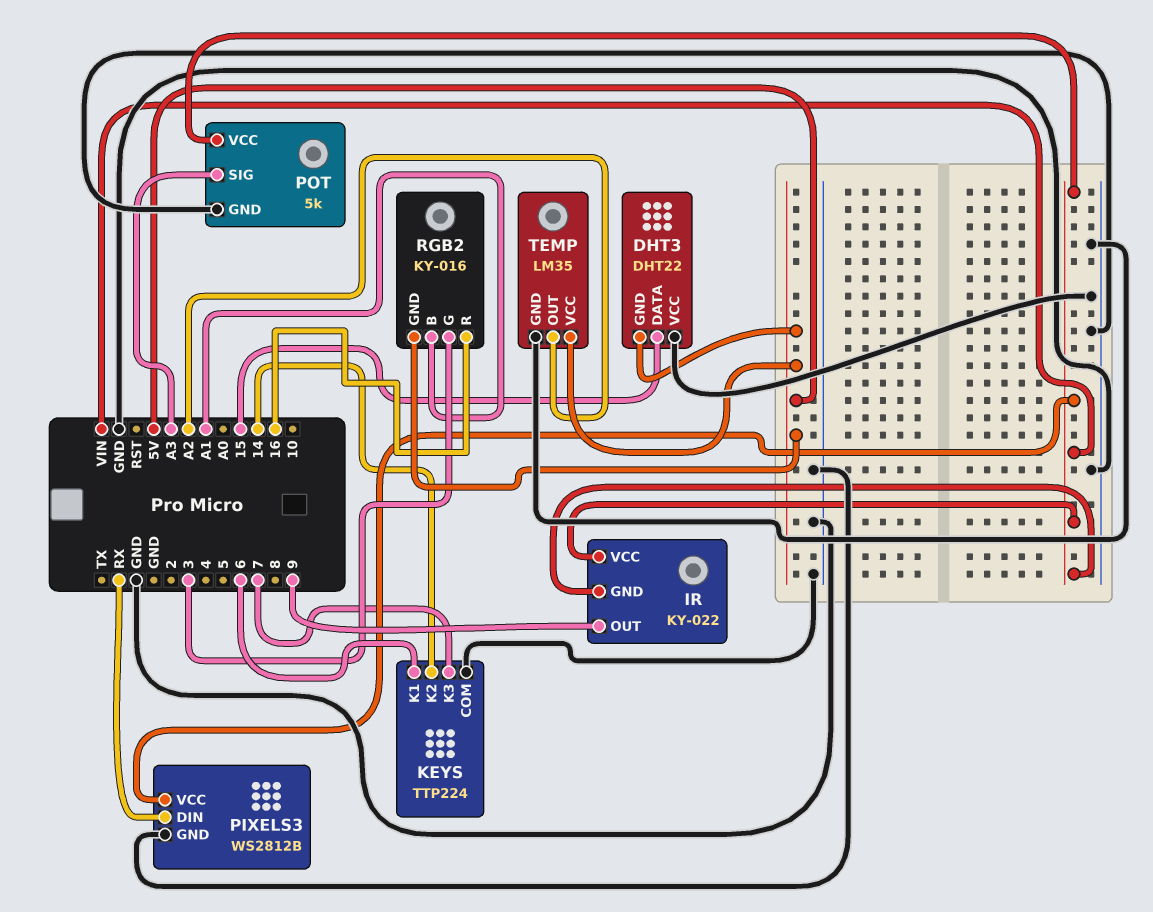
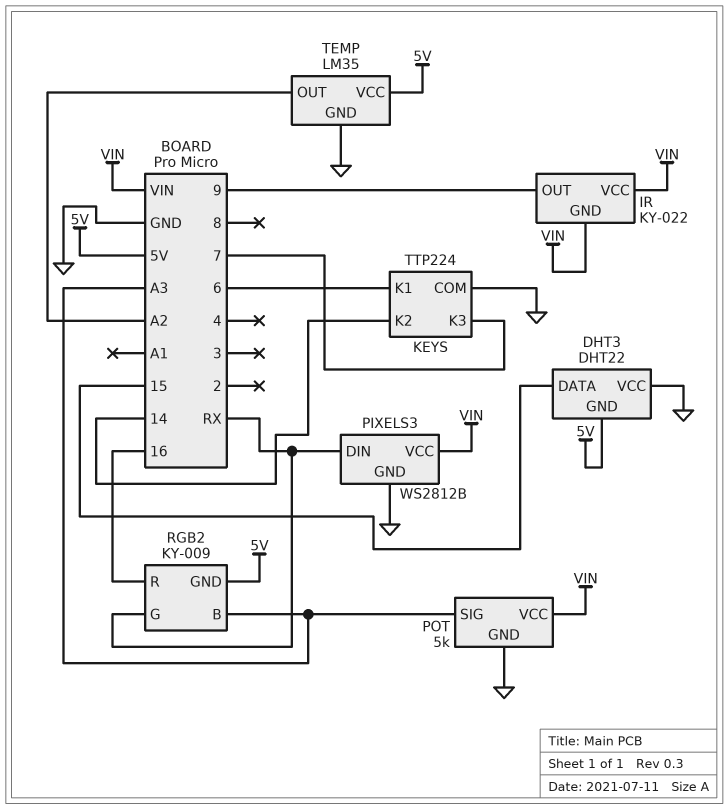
RGB2: KY-016 -> KY-009
RGB2 pin B: A1 -> A3
RGB2 pin G: 3 -> RX

